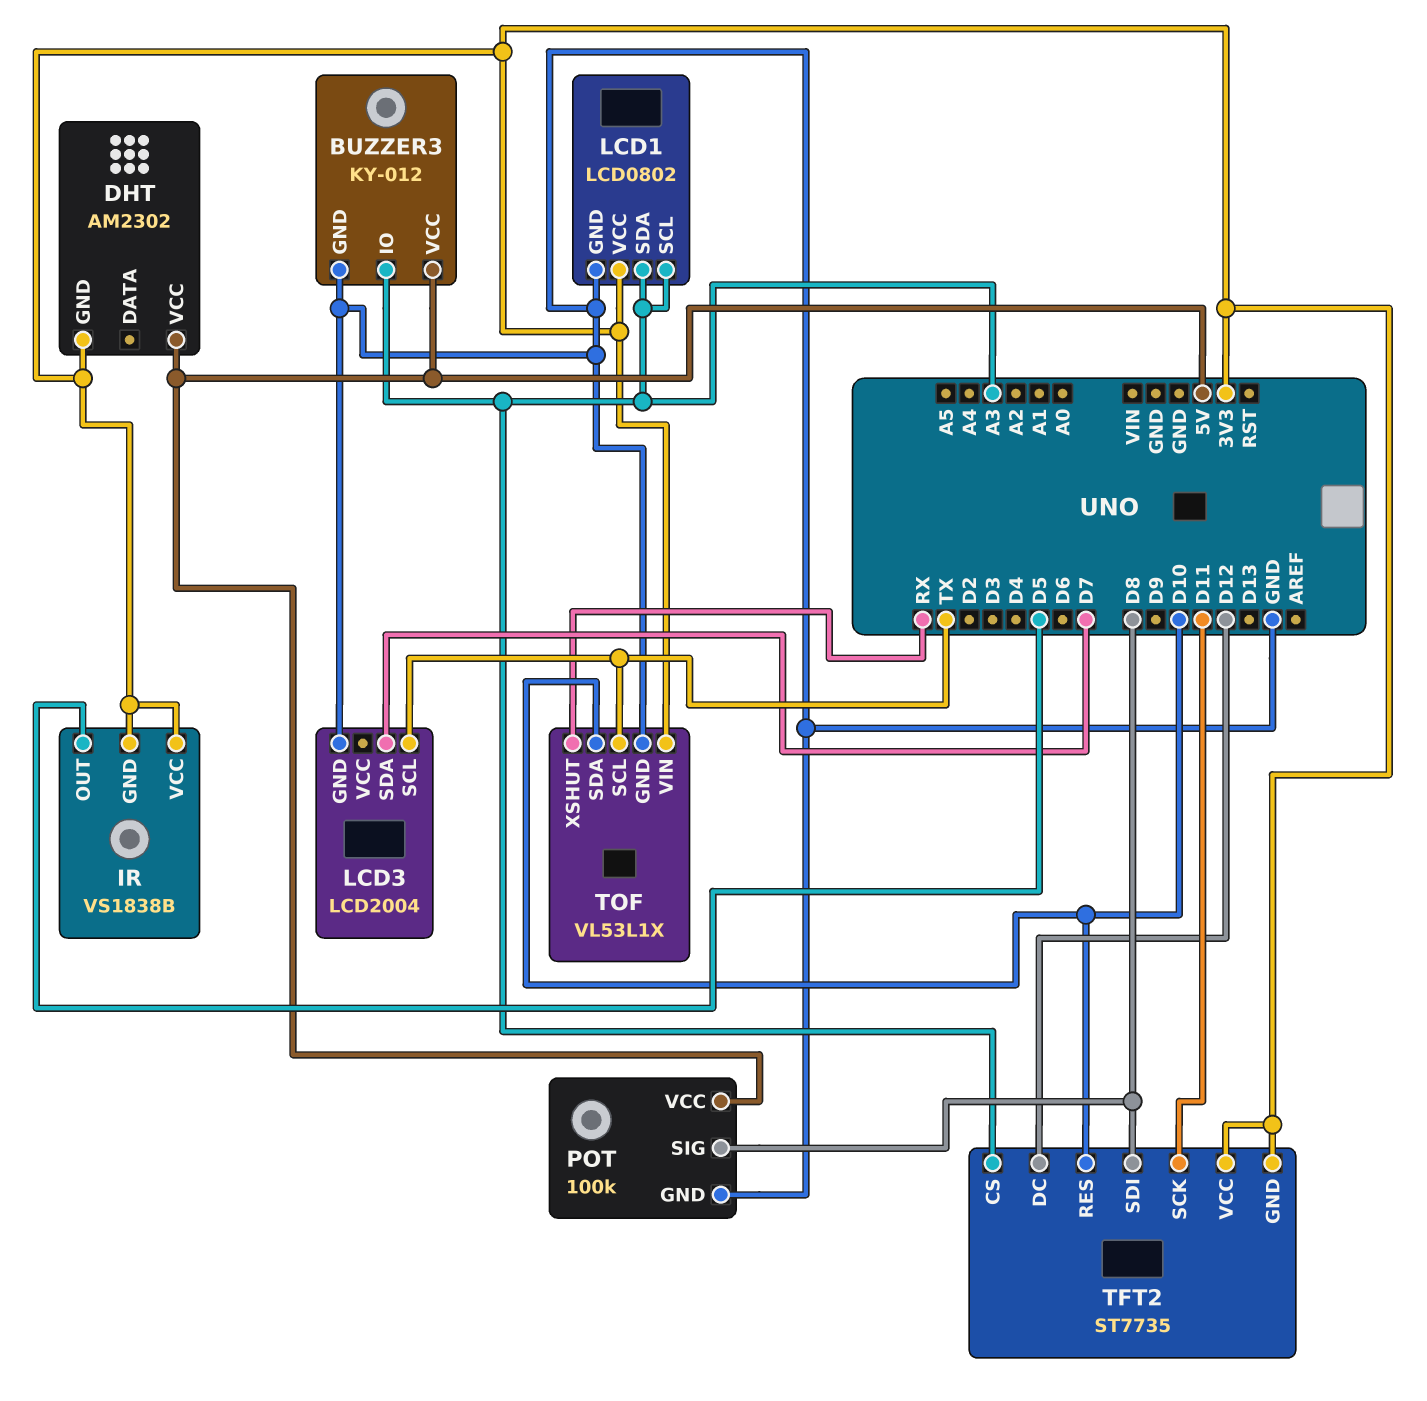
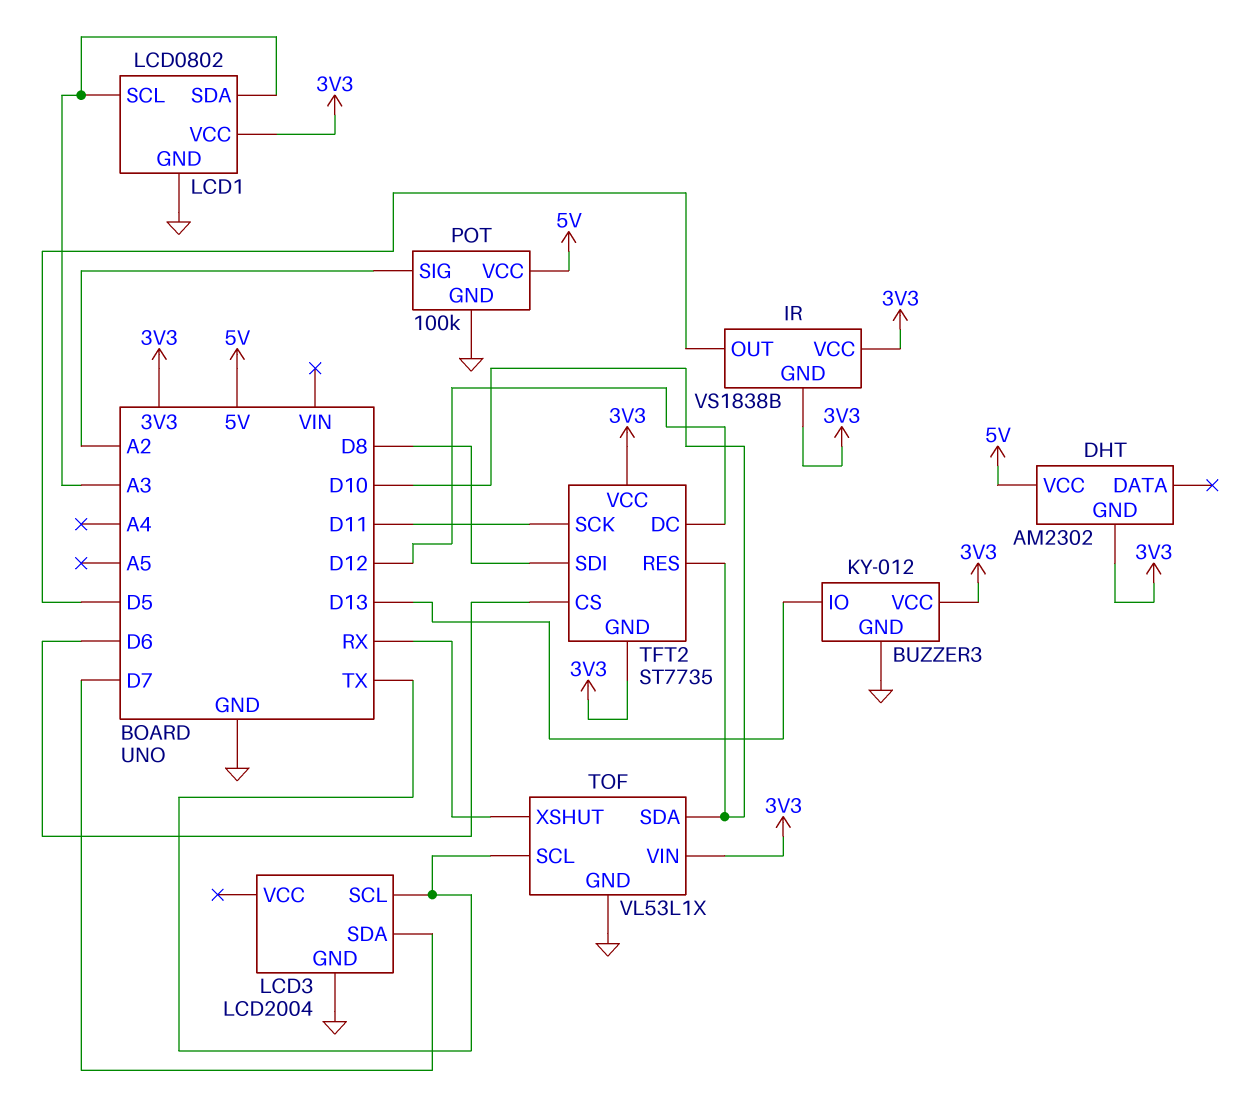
BUZZER3 pin IO: A3 -> D13
BUZZER3 pin VCC: 5V -> 3V3
POT pin SIG: D8 -> A2
TFT2 pin CS: A3 -> D6

